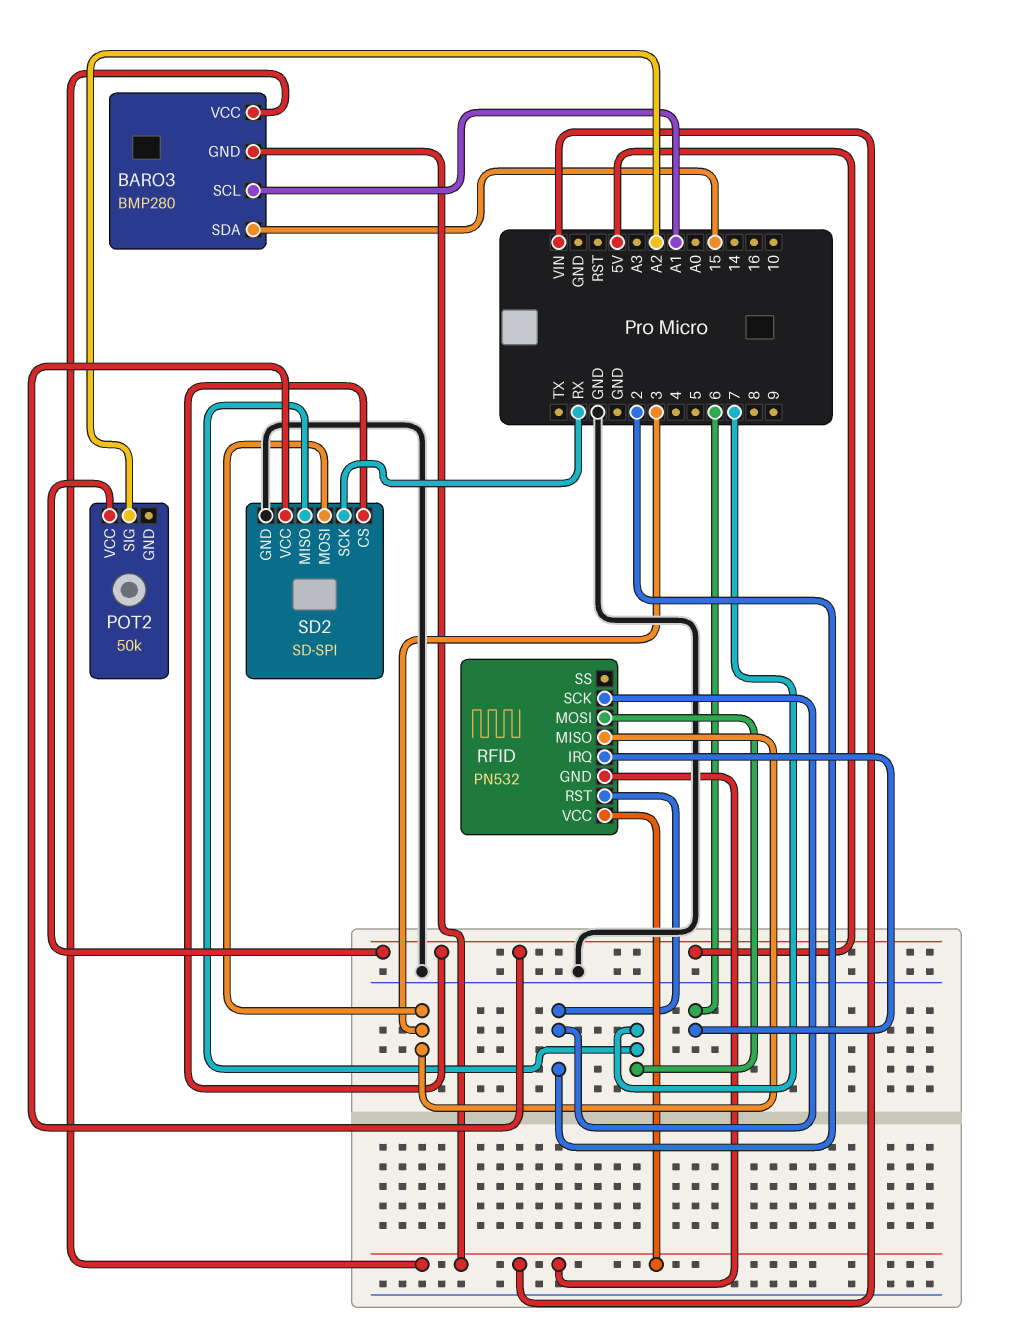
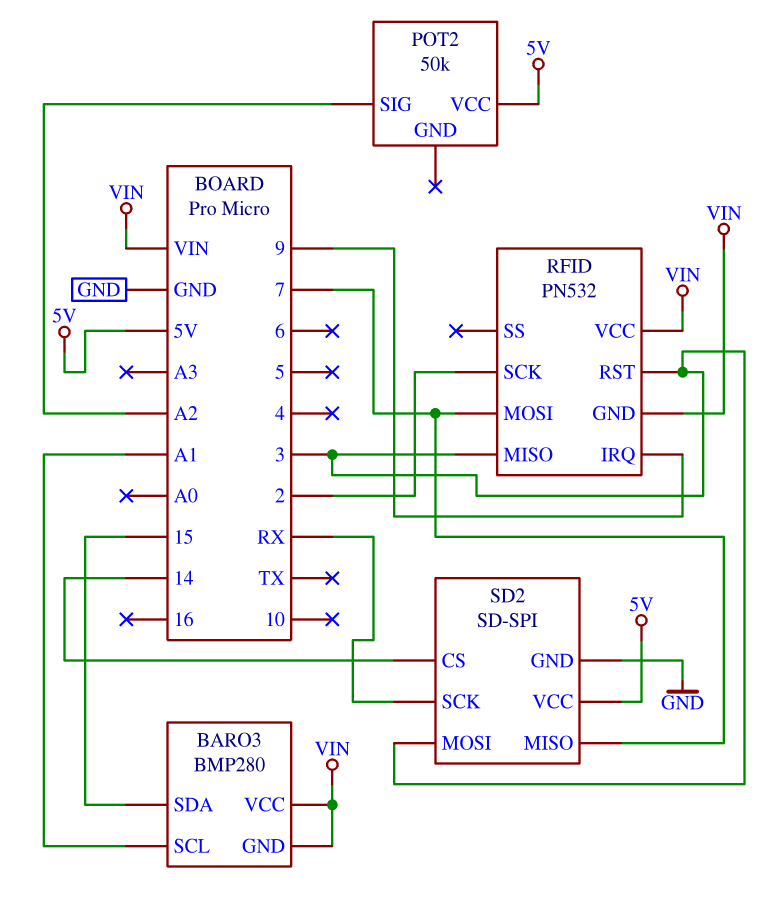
RFID pin IRQ: 6 -> 9
RFID pin RST: 2 -> 3
SD2 pin CS: 5V -> 14

